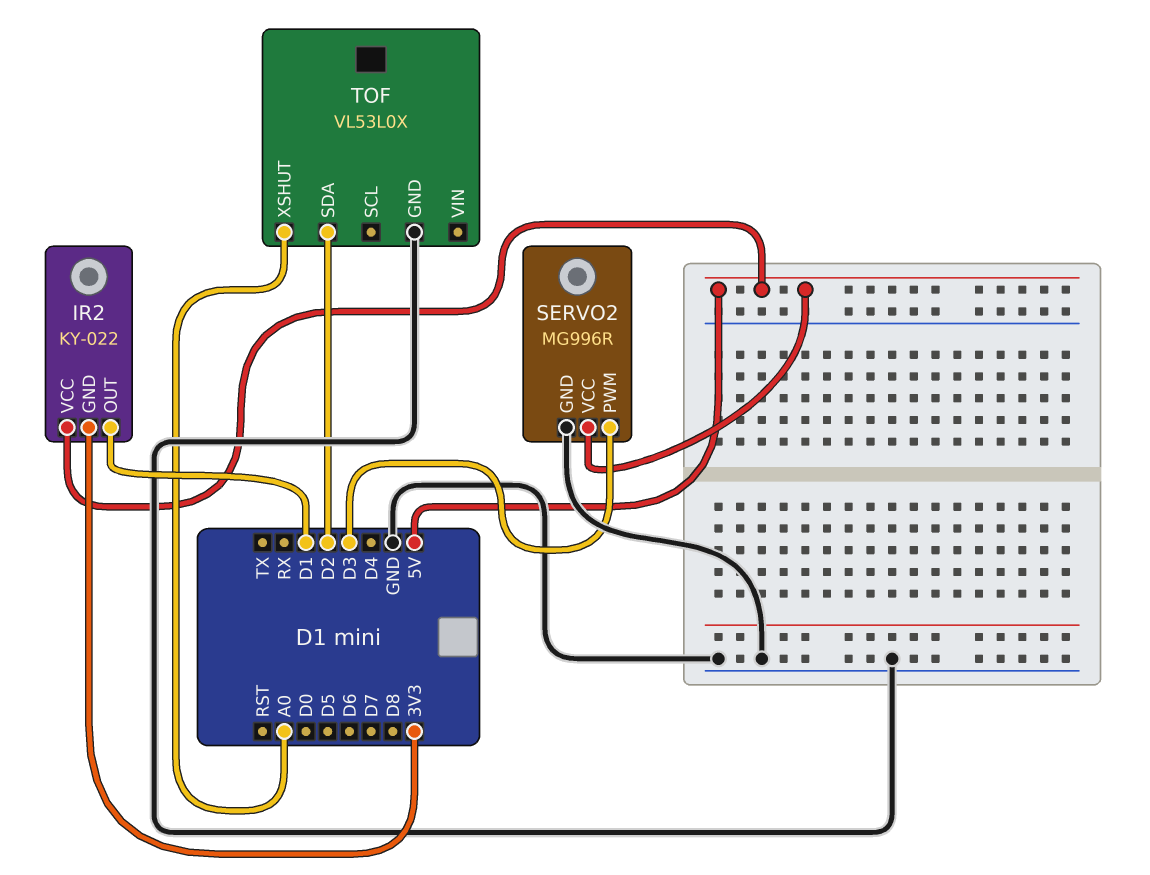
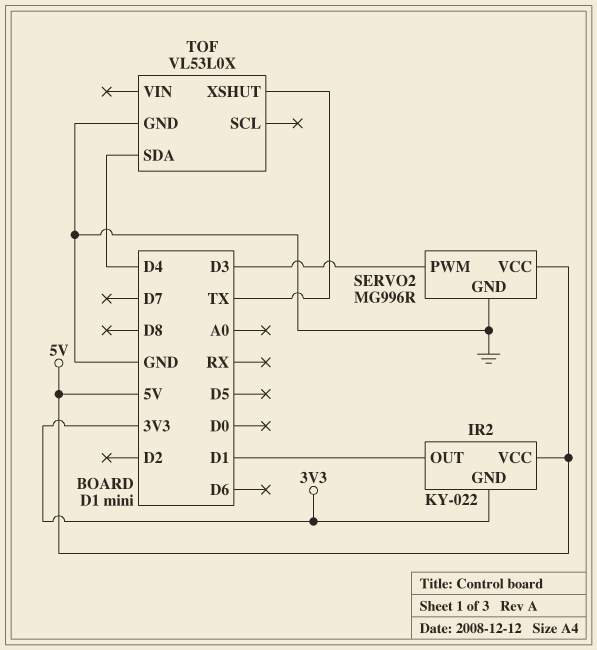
TOF pin SDA: D2 -> D4
TOF pin XSHUT: A0 -> TX

